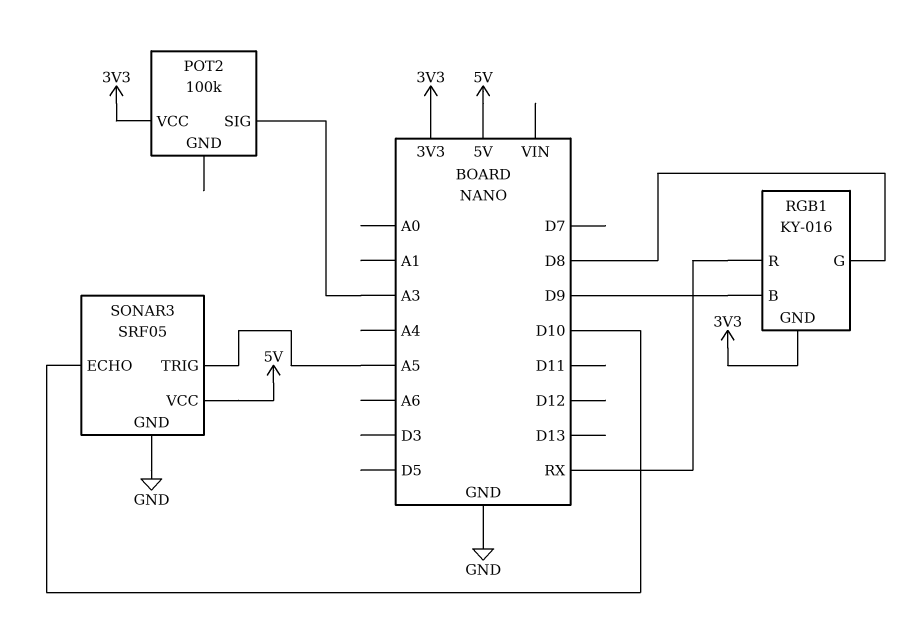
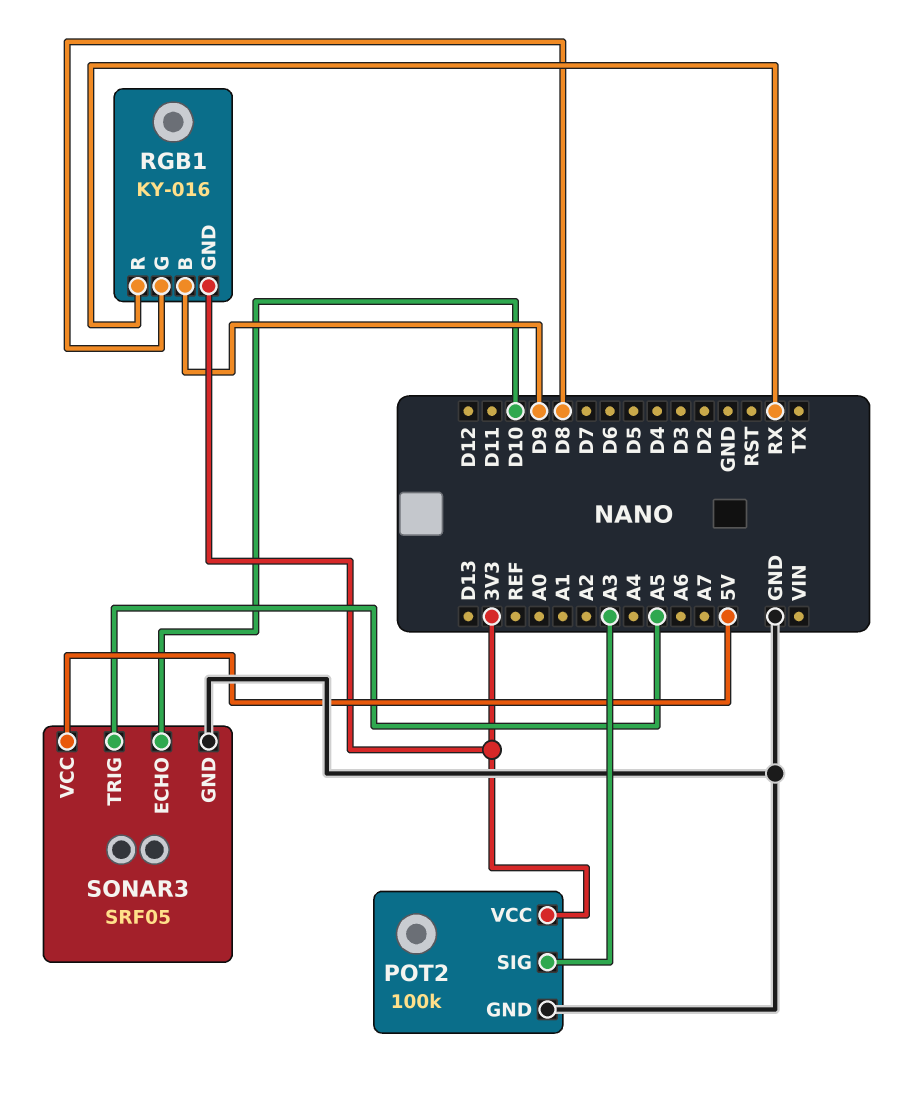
POT2 pin GND: none -> GND

